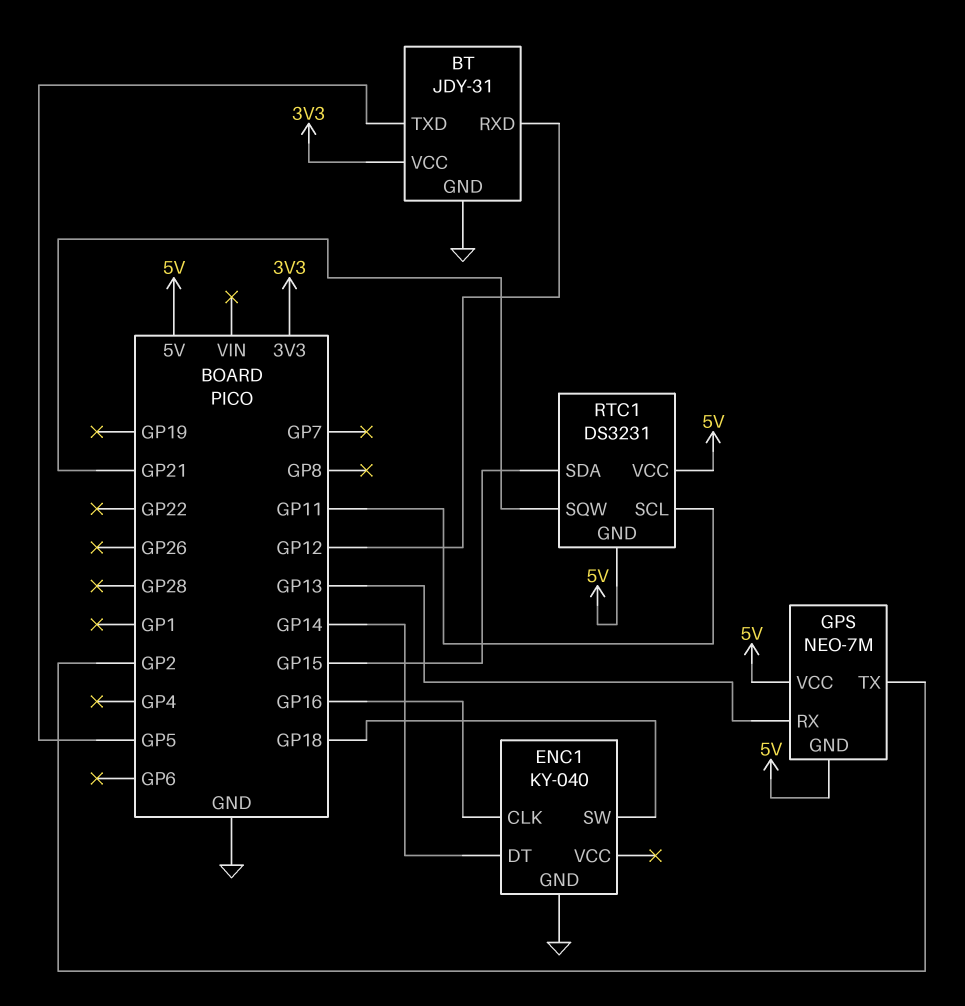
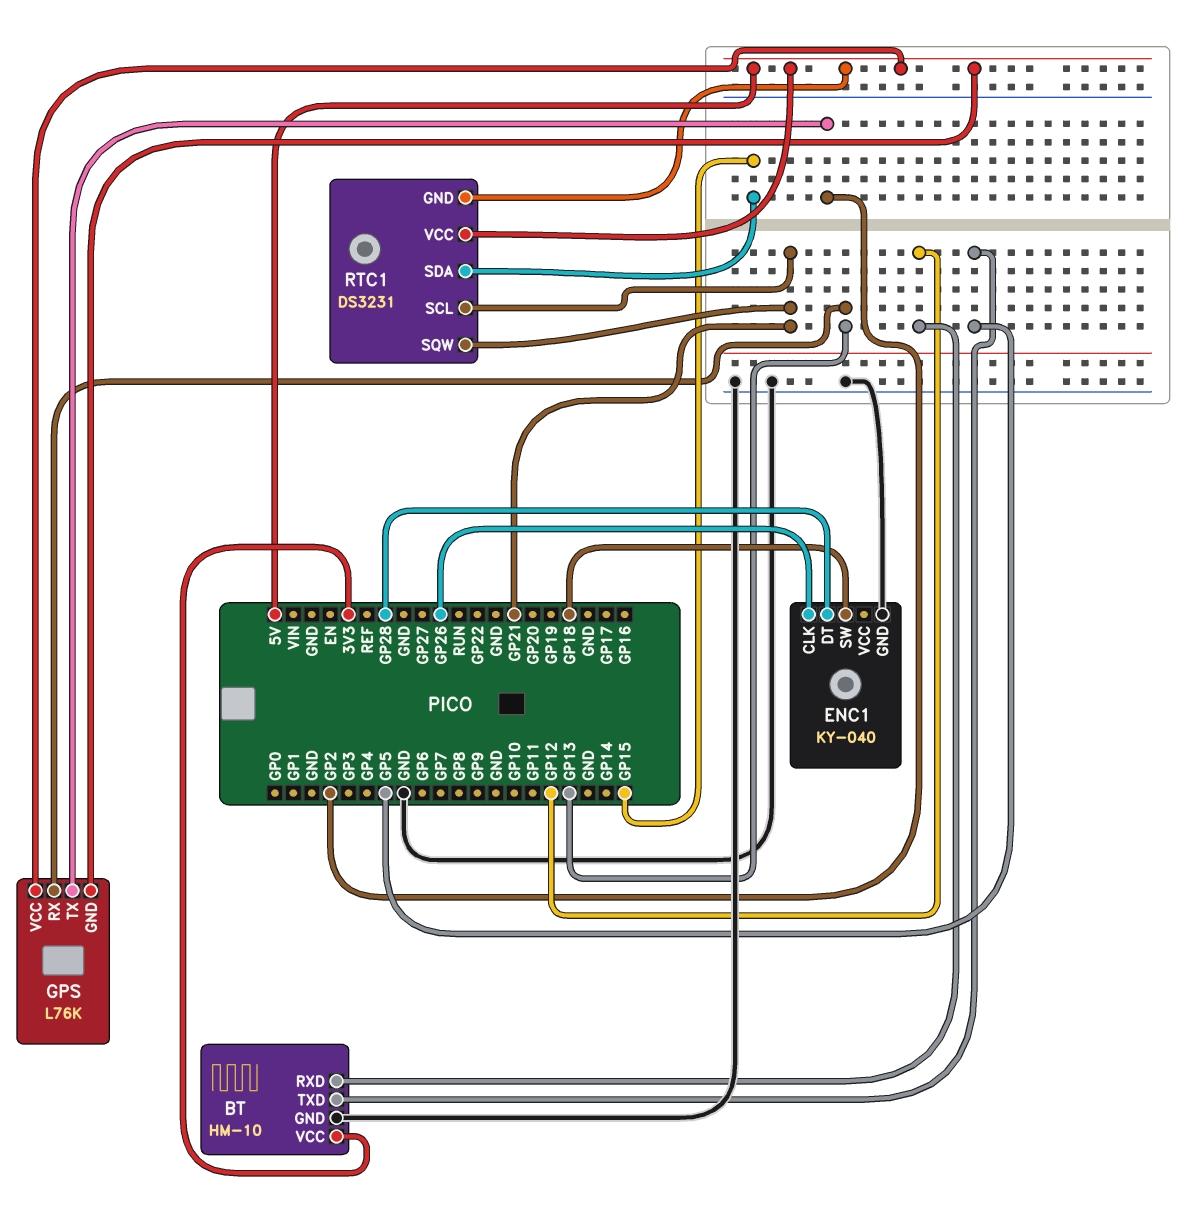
BT: JDY-31 -> HM-10
ENC1 pin CLK: GP16 -> GP26
ENC1 pin DT: GP14 -> GP28
GPS: NEO-7M -> L76K
RTC1 pin SCL: GP11 -> GP21

